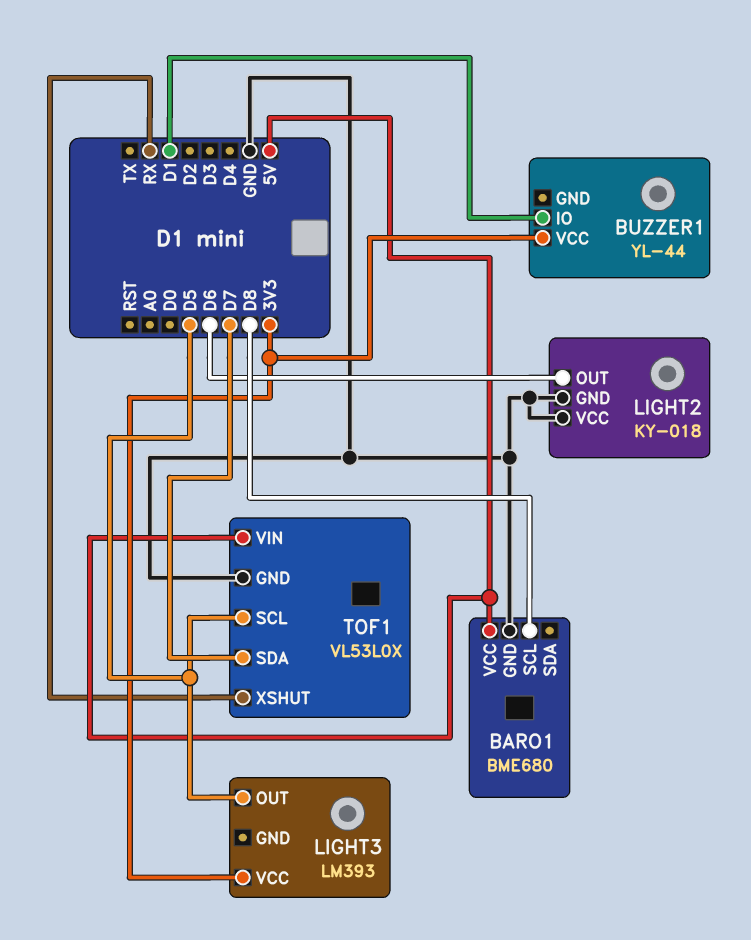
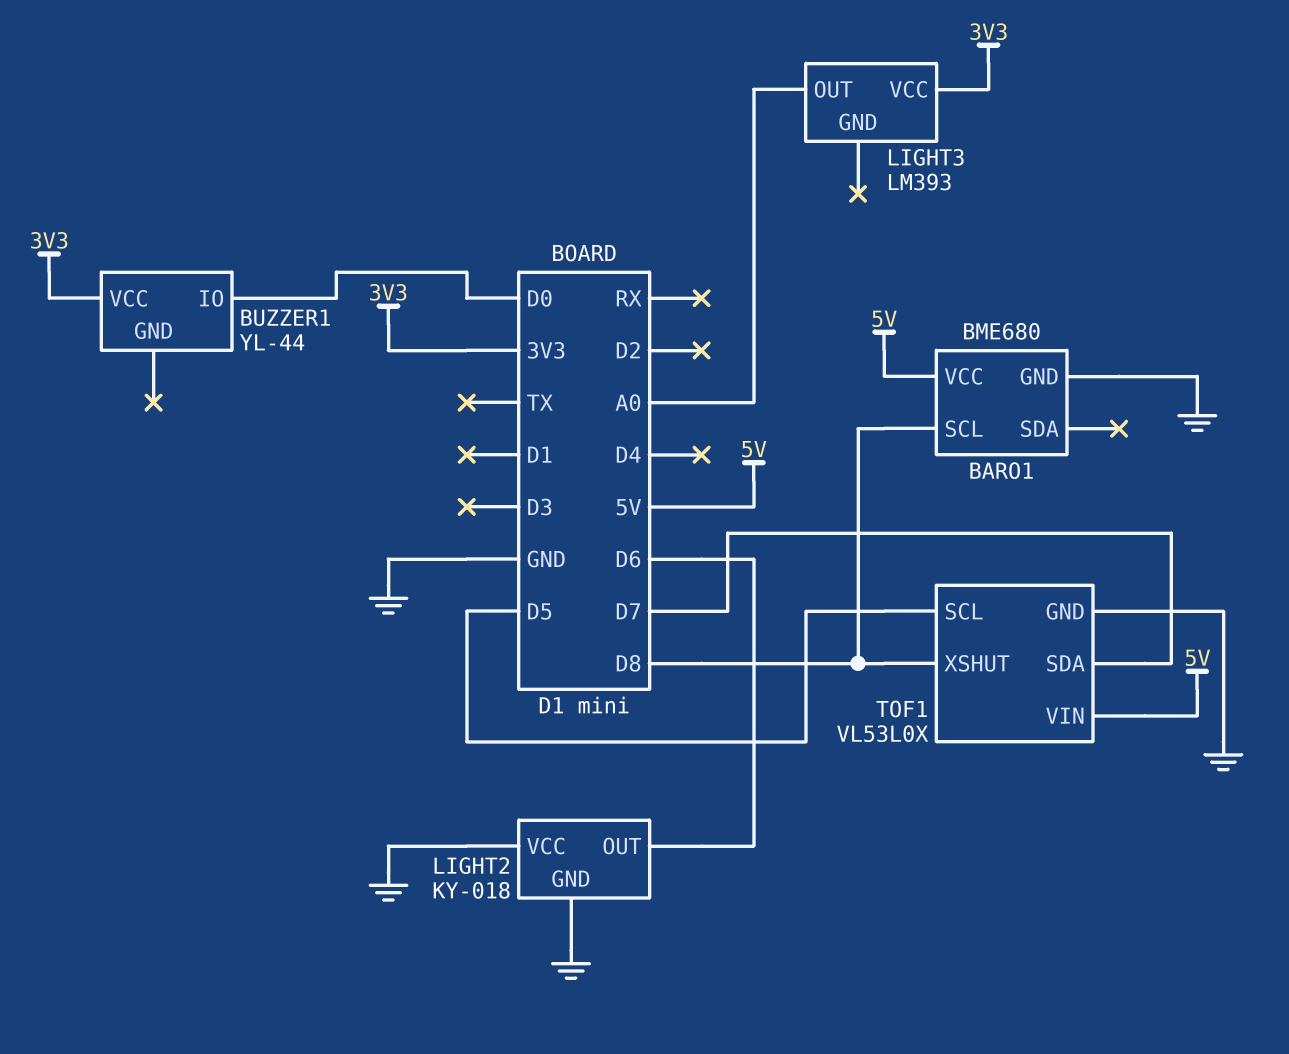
BUZZER1 pin IO: D1 -> D0
LIGHT3 pin OUT: D5 -> A0
TOF1 pin XSHUT: RX -> D8

